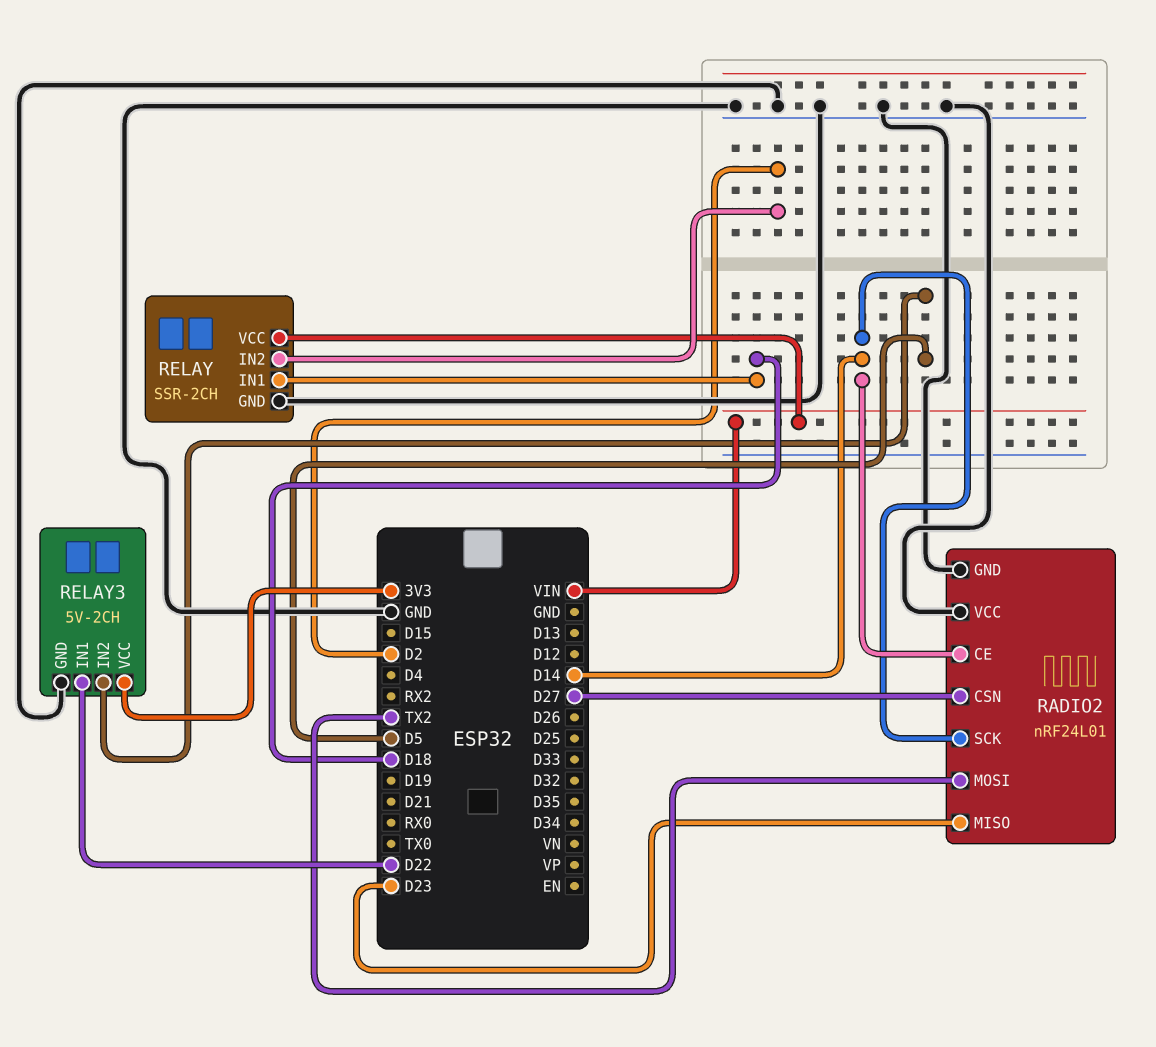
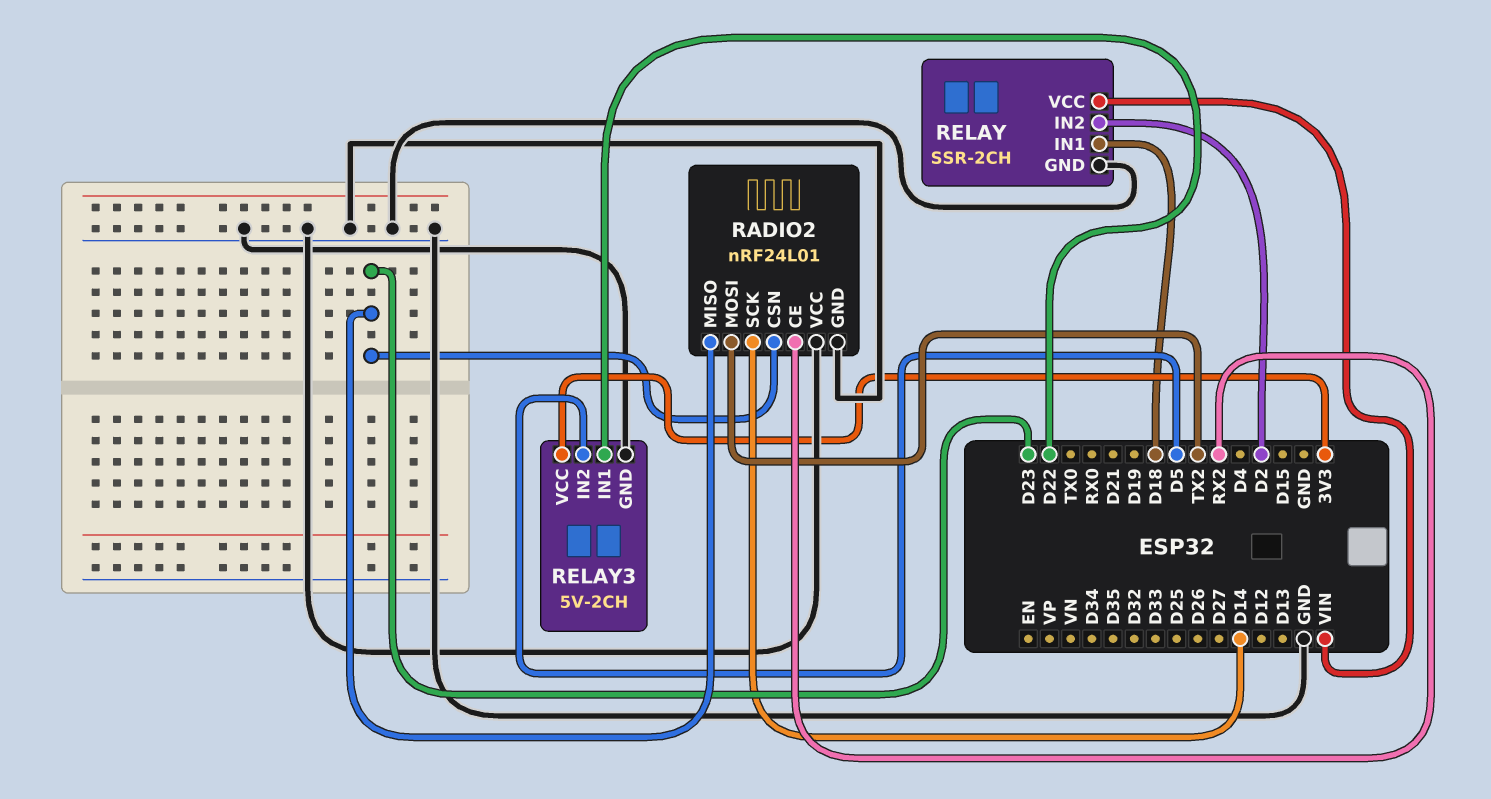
RADIO2 pin CE: D14 -> RX2
RADIO2 pin CSN: D27 -> D23

